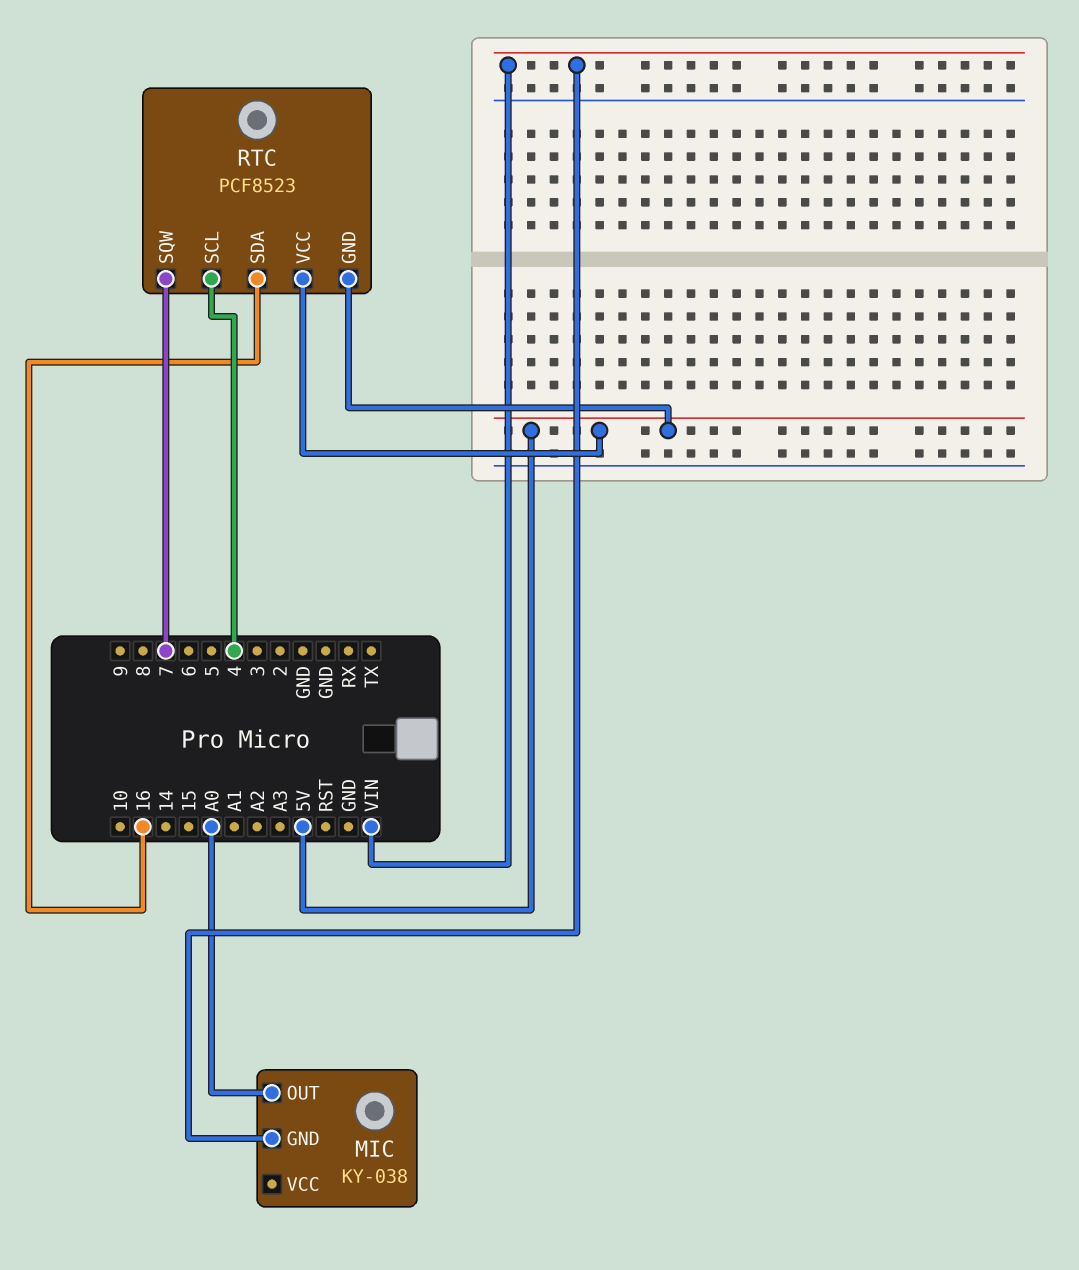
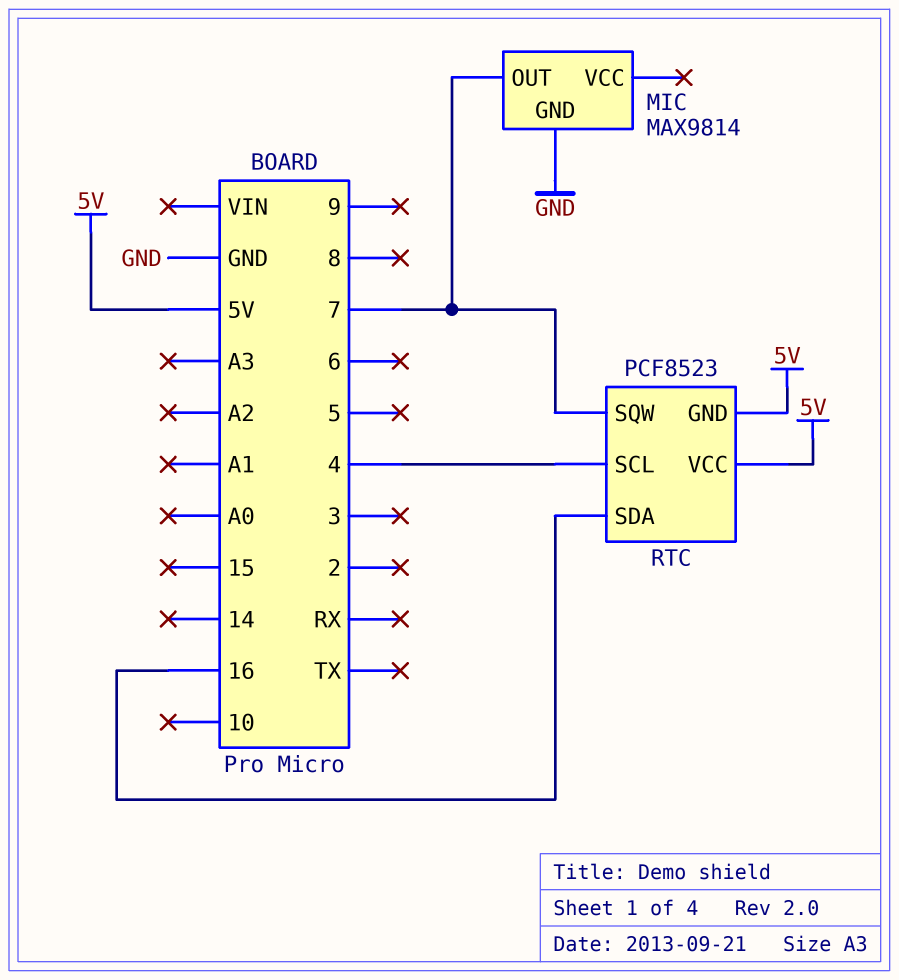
MIC: KY-038 -> MAX9814
MIC pin GND: VIN -> GND
MIC pin OUT: A0 -> 7

